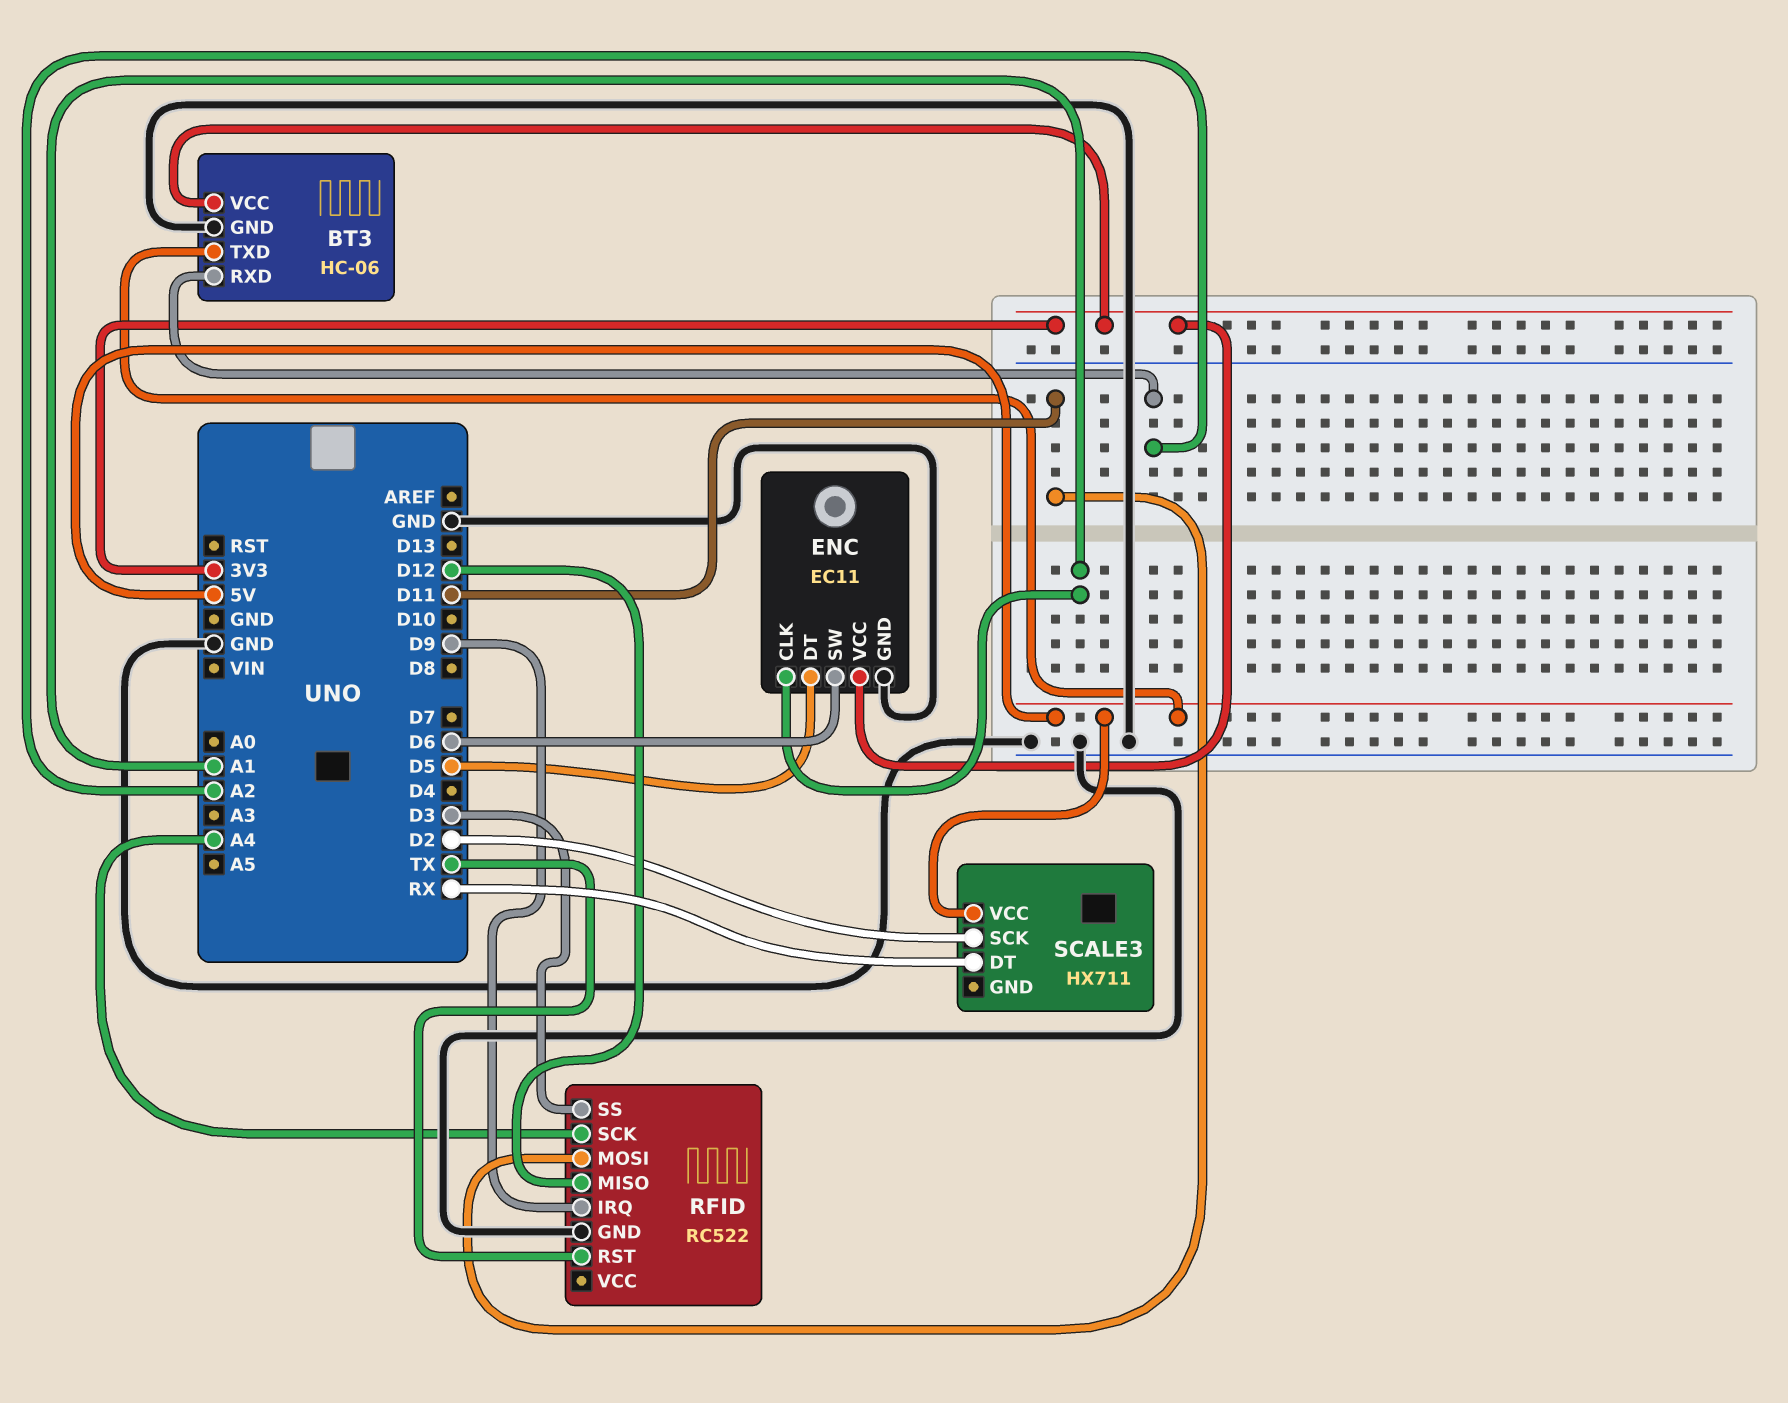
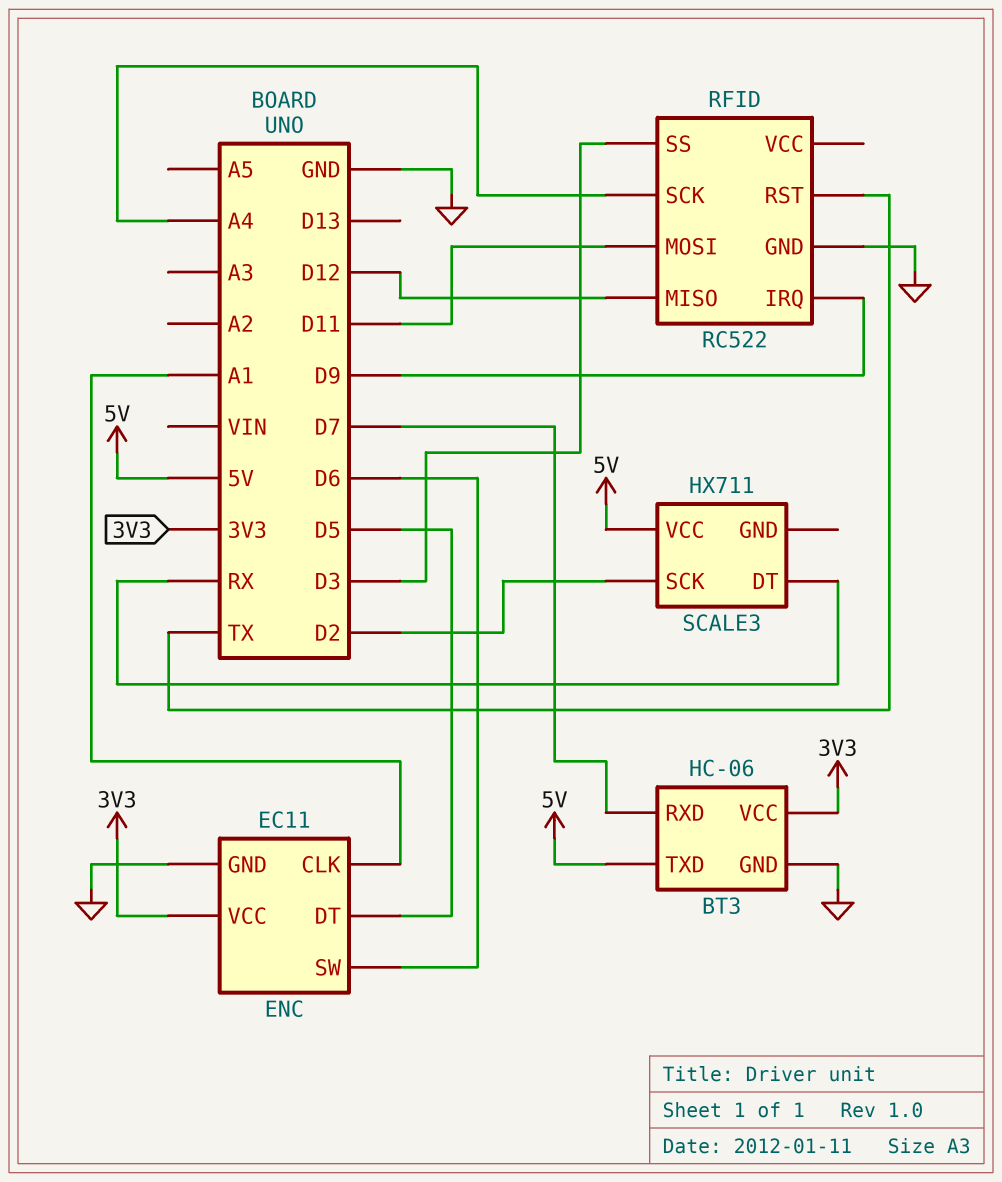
BT3 pin RXD: A2 -> D7

